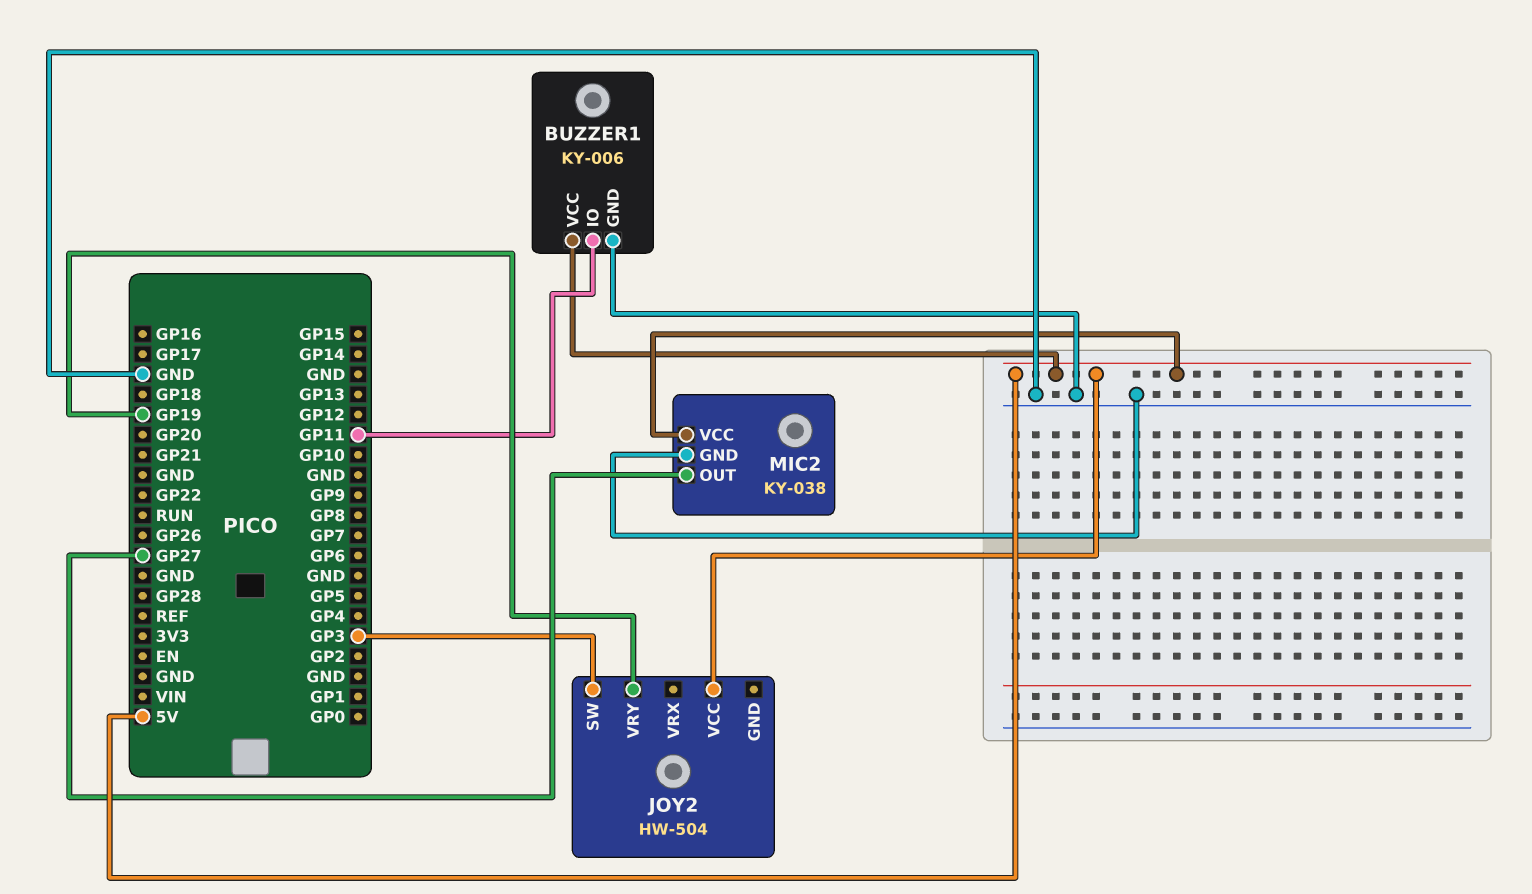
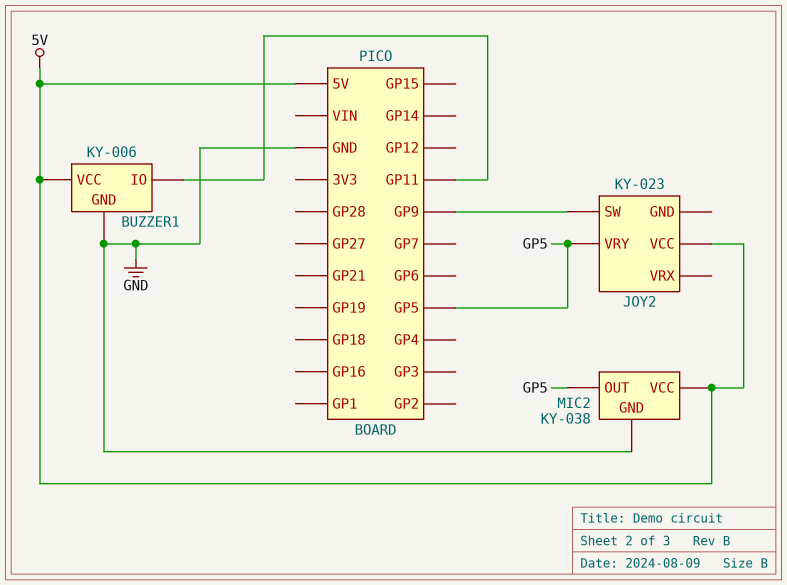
JOY2: HW-504 -> KY-023
JOY2 pin SW: GP3 -> GP9
JOY2 pin VRY: GP19 -> GP5
MIC2 pin OUT: GP27 -> GP5

